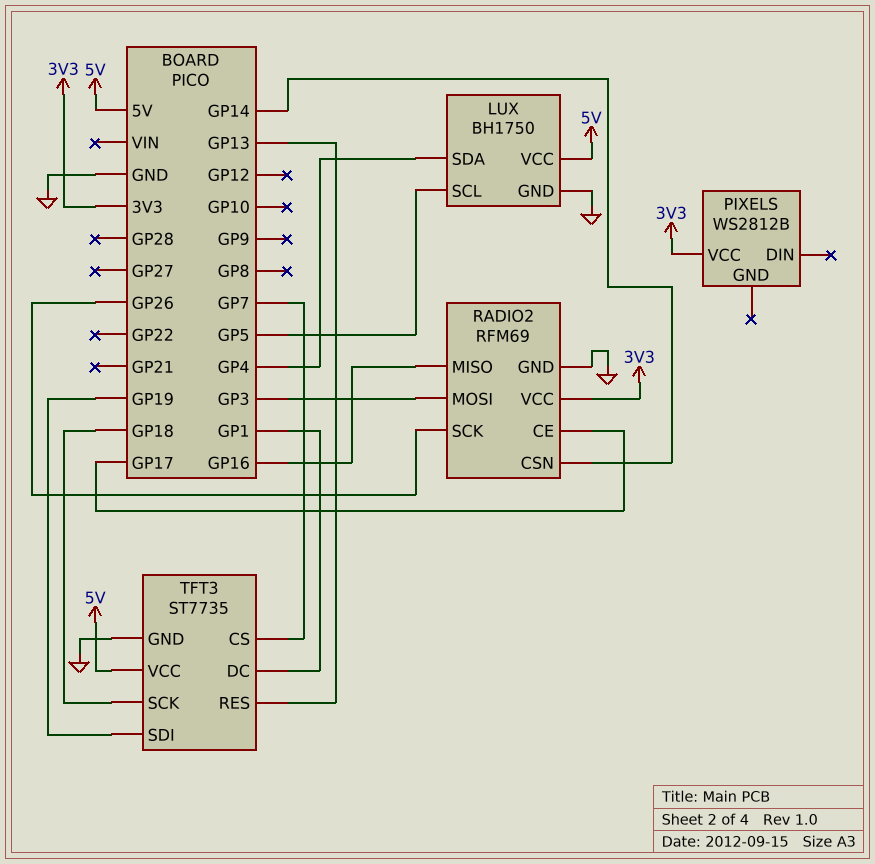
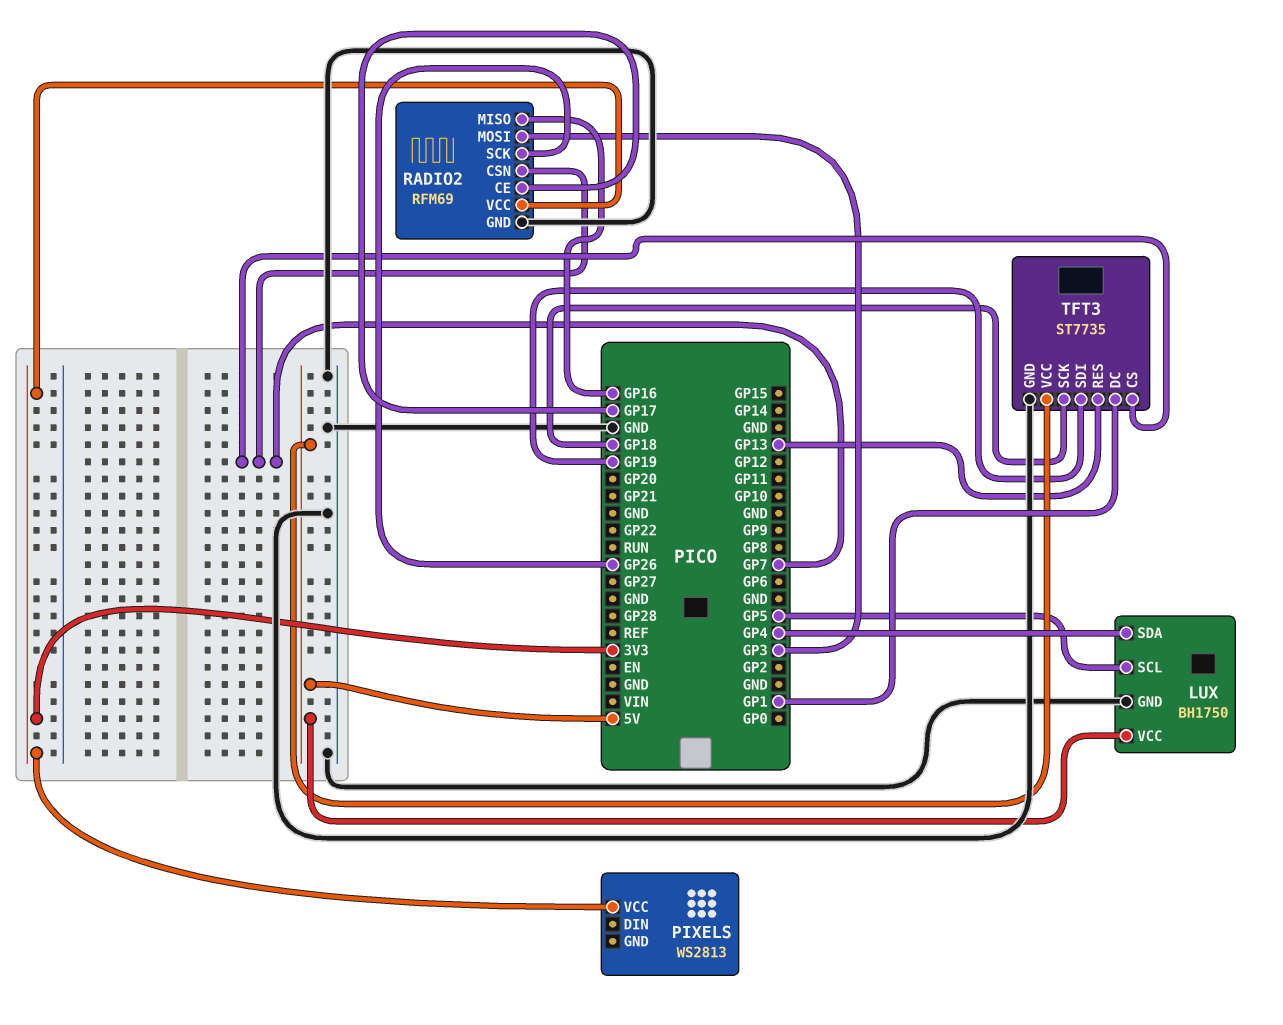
PIXELS: WS2812B -> WS2813
RADIO2 pin CSN: GP14 -> GP7

